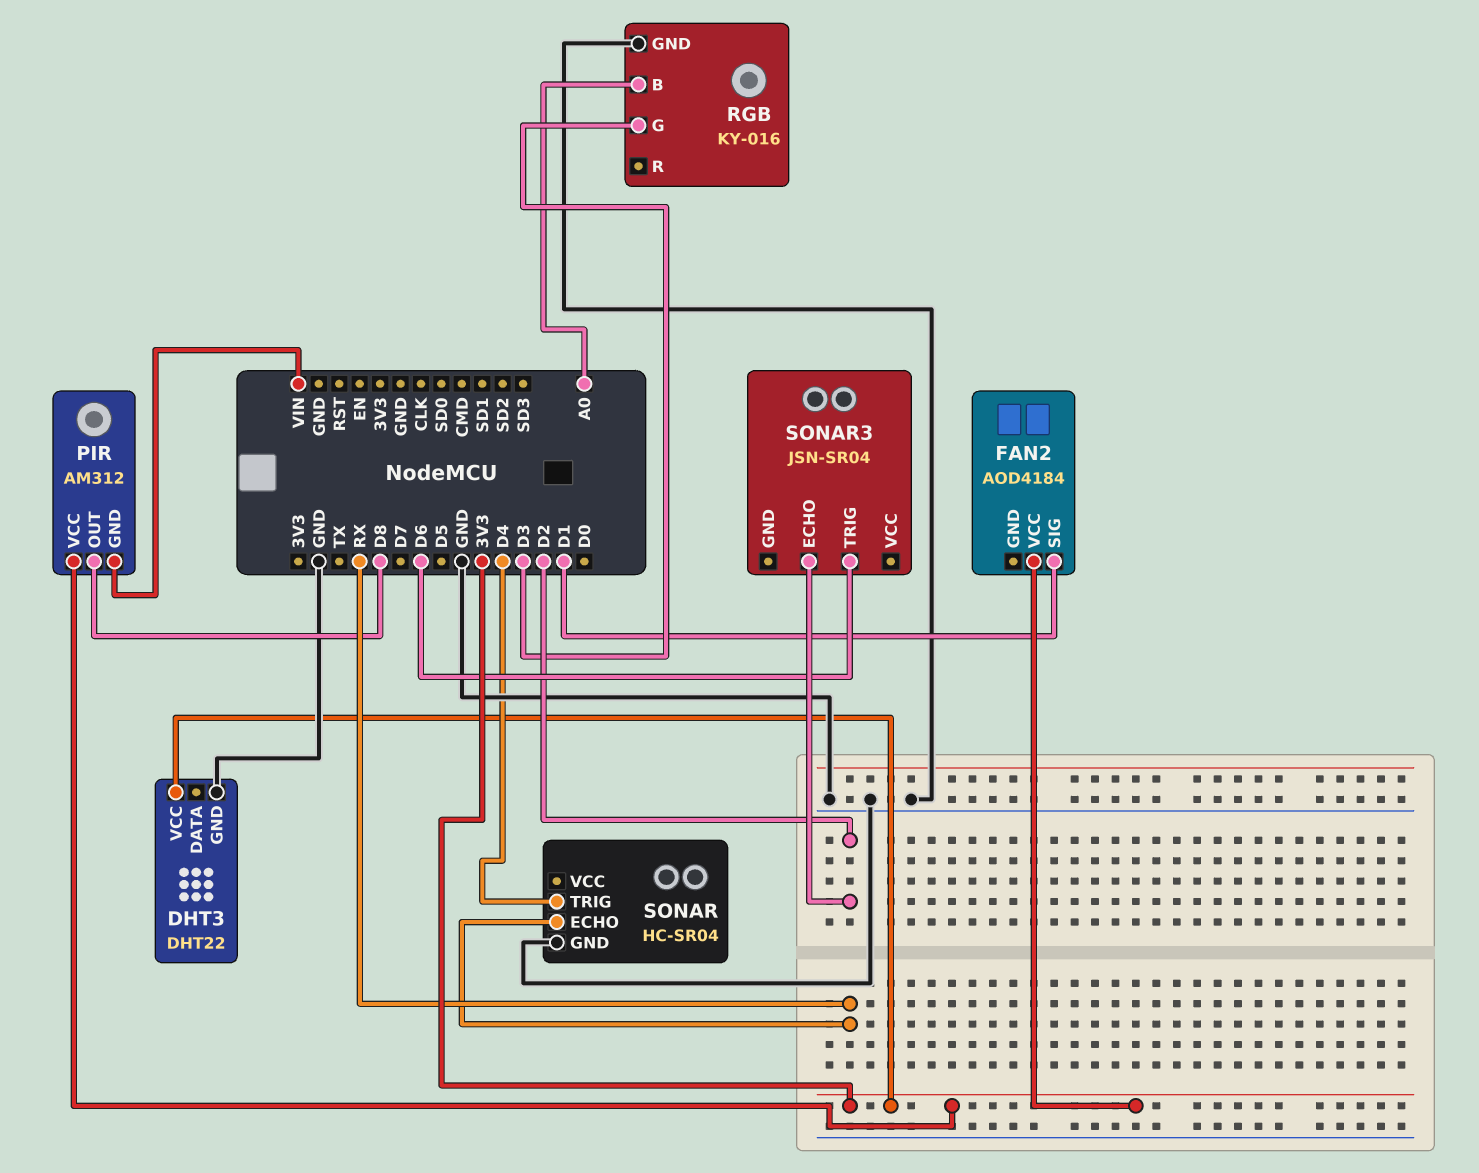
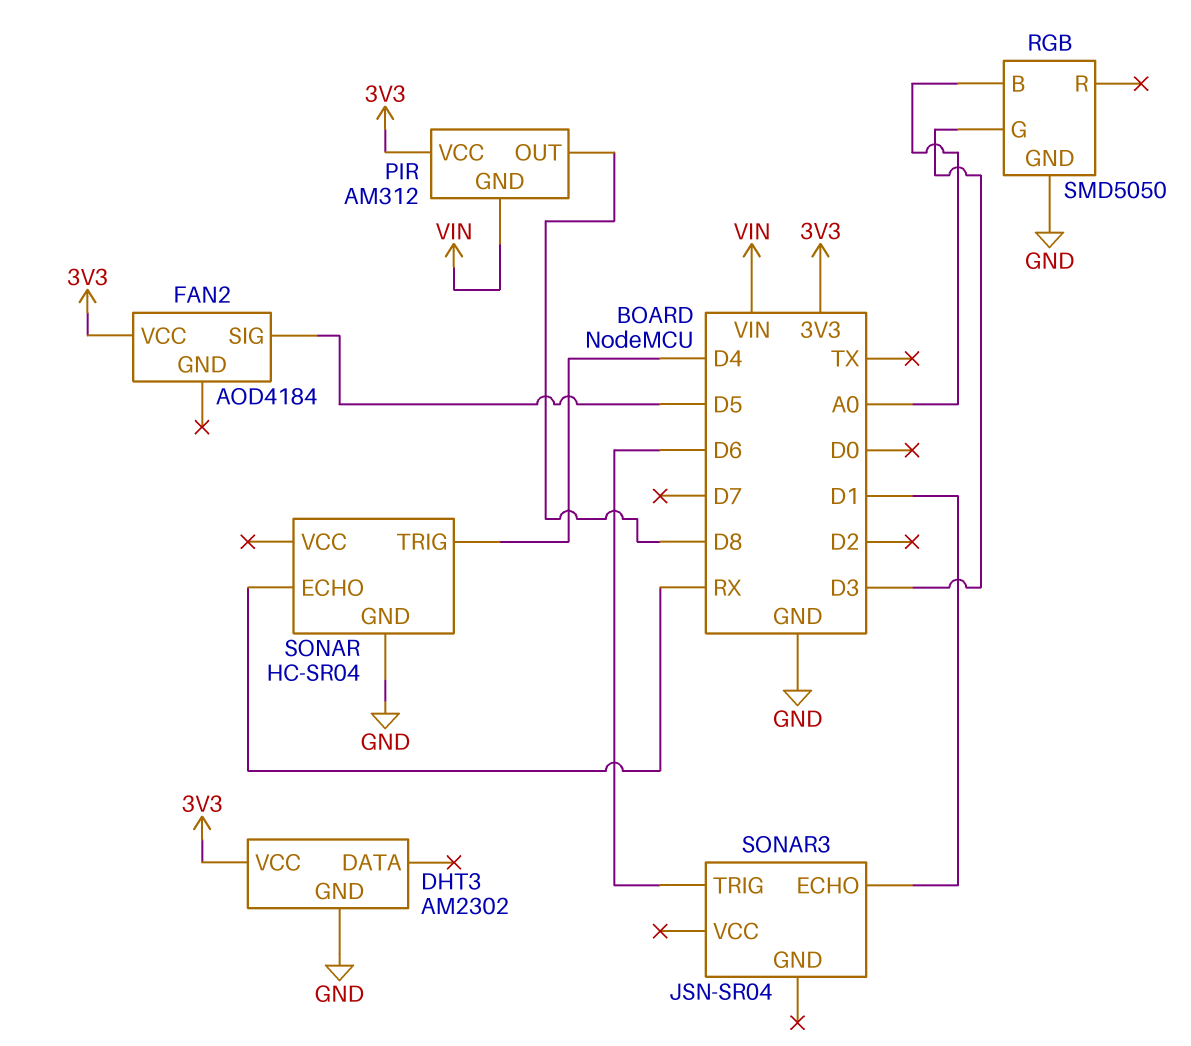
DHT3: DHT22 -> AM2302
FAN2 pin SIG: D1 -> D5
RGB: KY-016 -> SMD5050
SONAR3 pin ECHO: D2 -> D1

